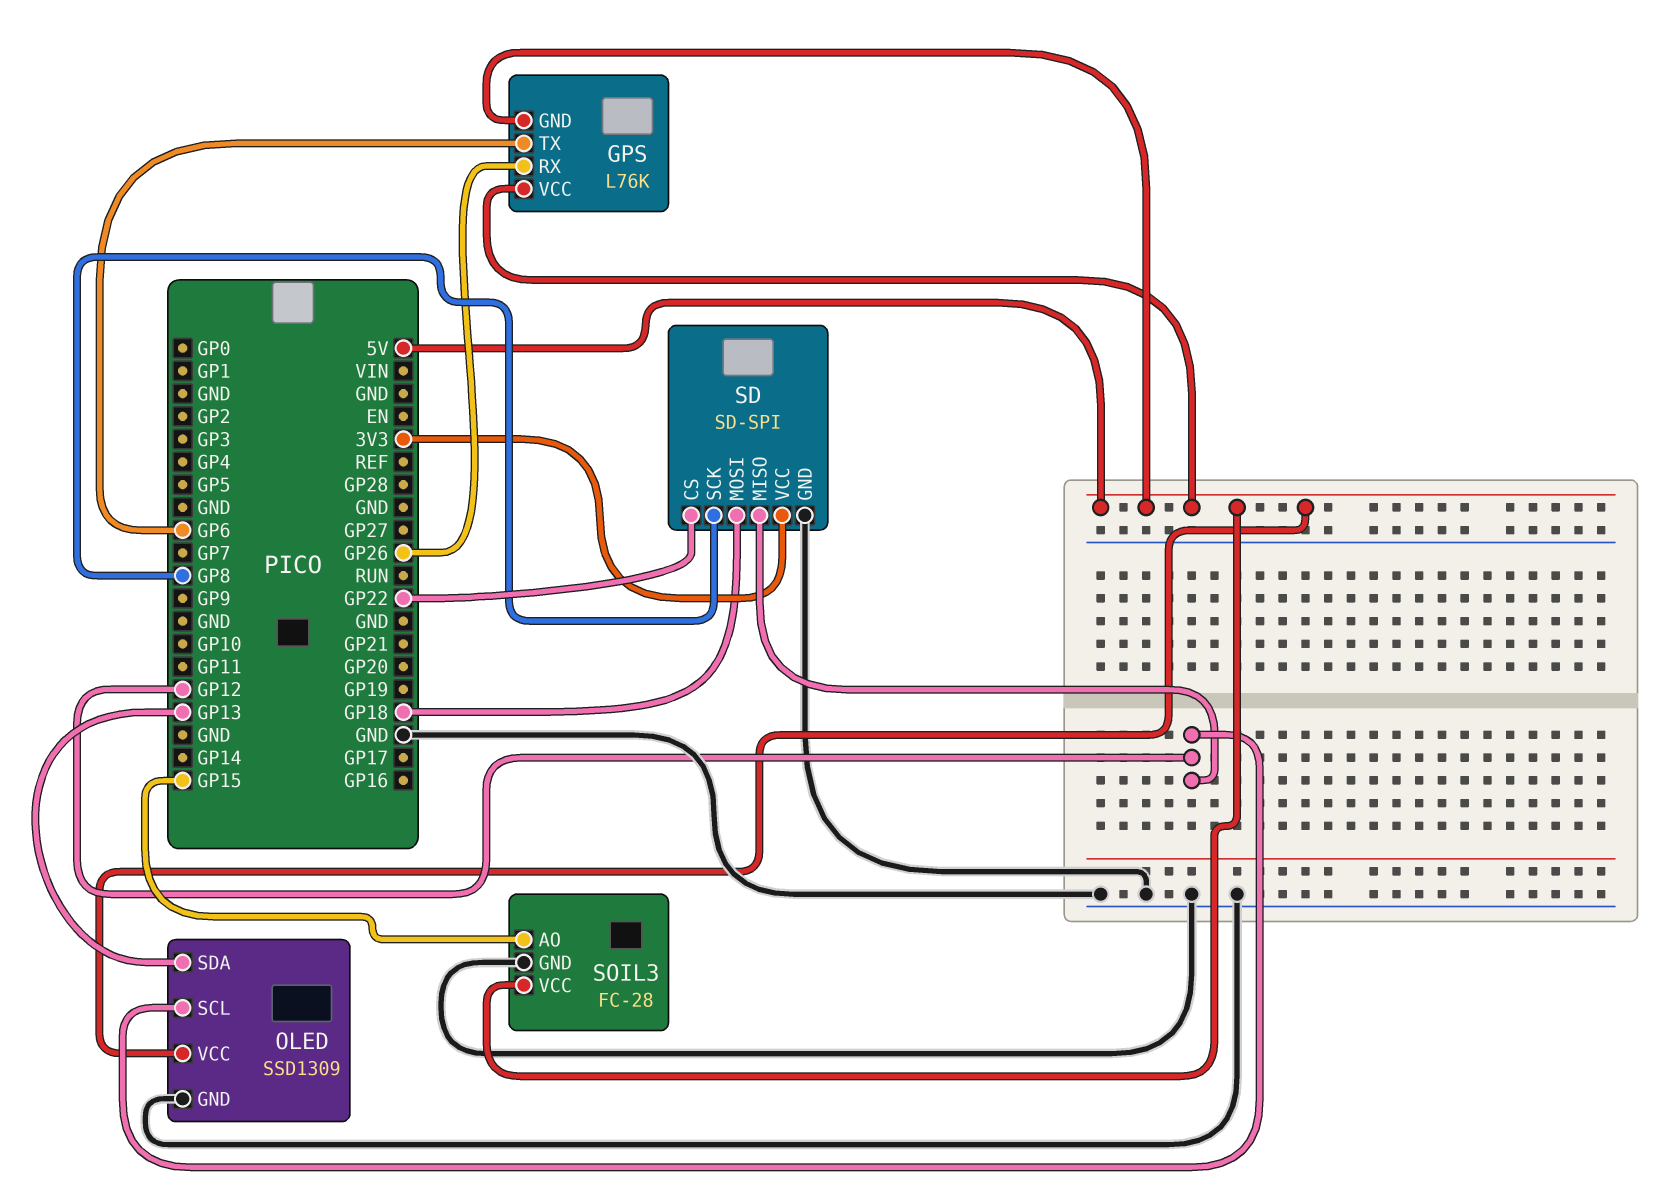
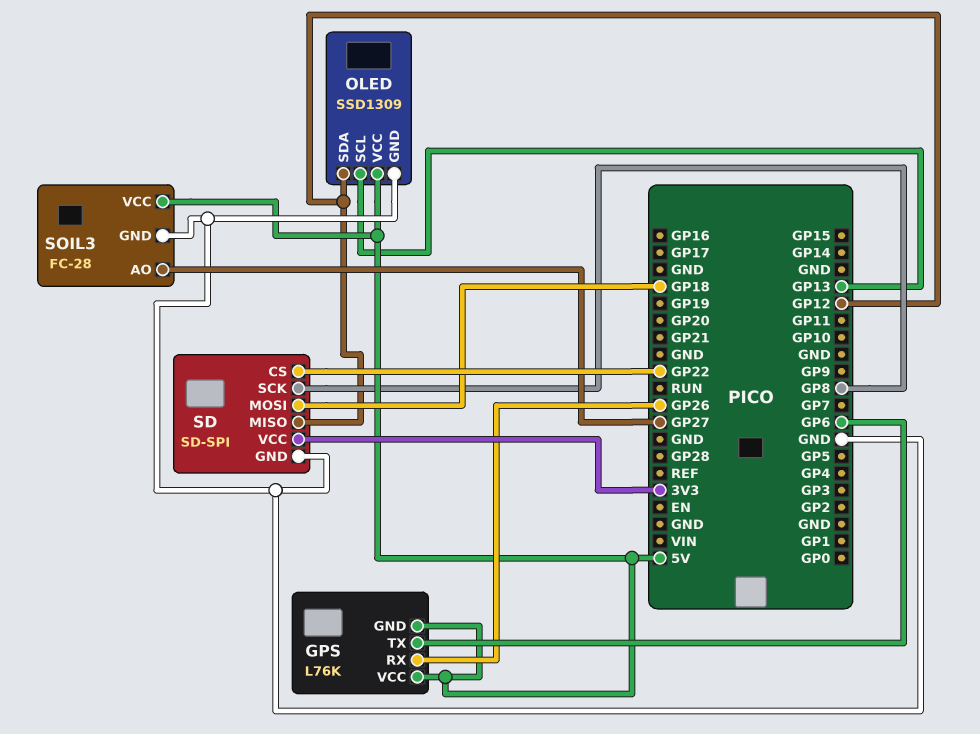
OLED pin SCL: GP12 -> GP13
OLED pin SDA: GP13 -> GP12
SOIL3 pin AO: GP15 -> GP27

